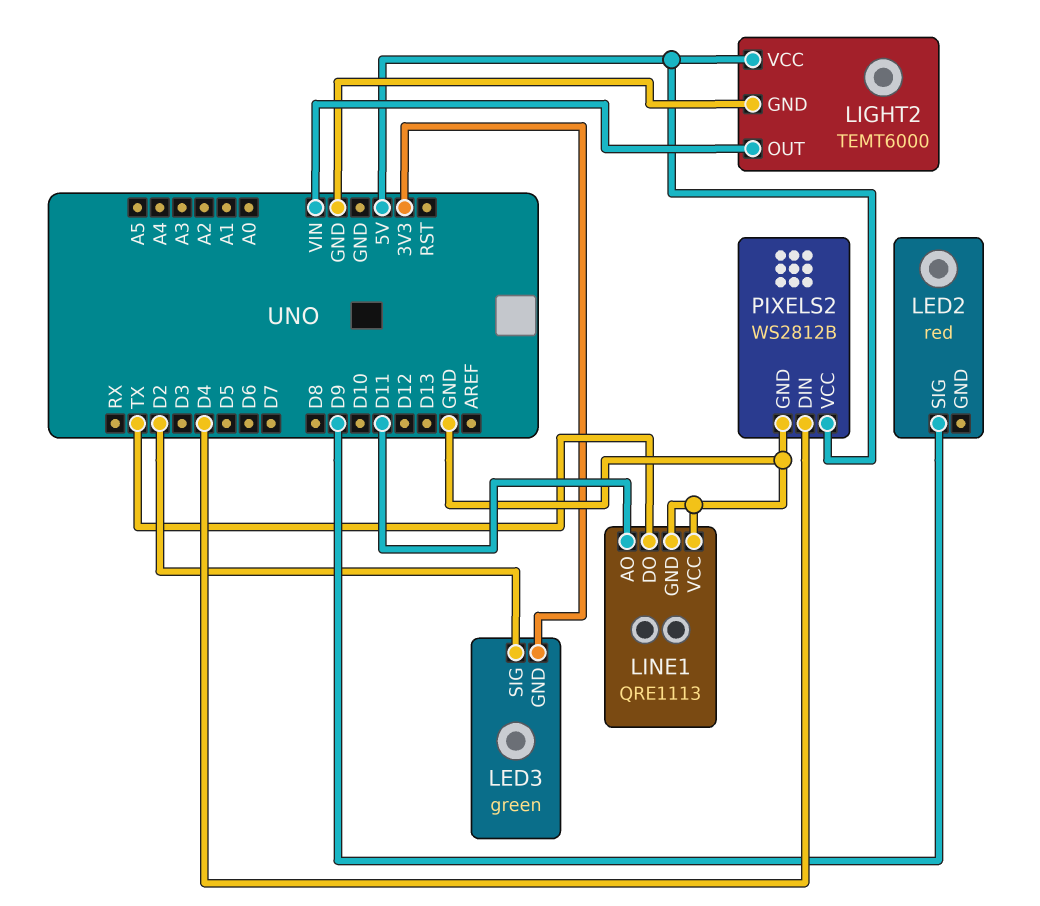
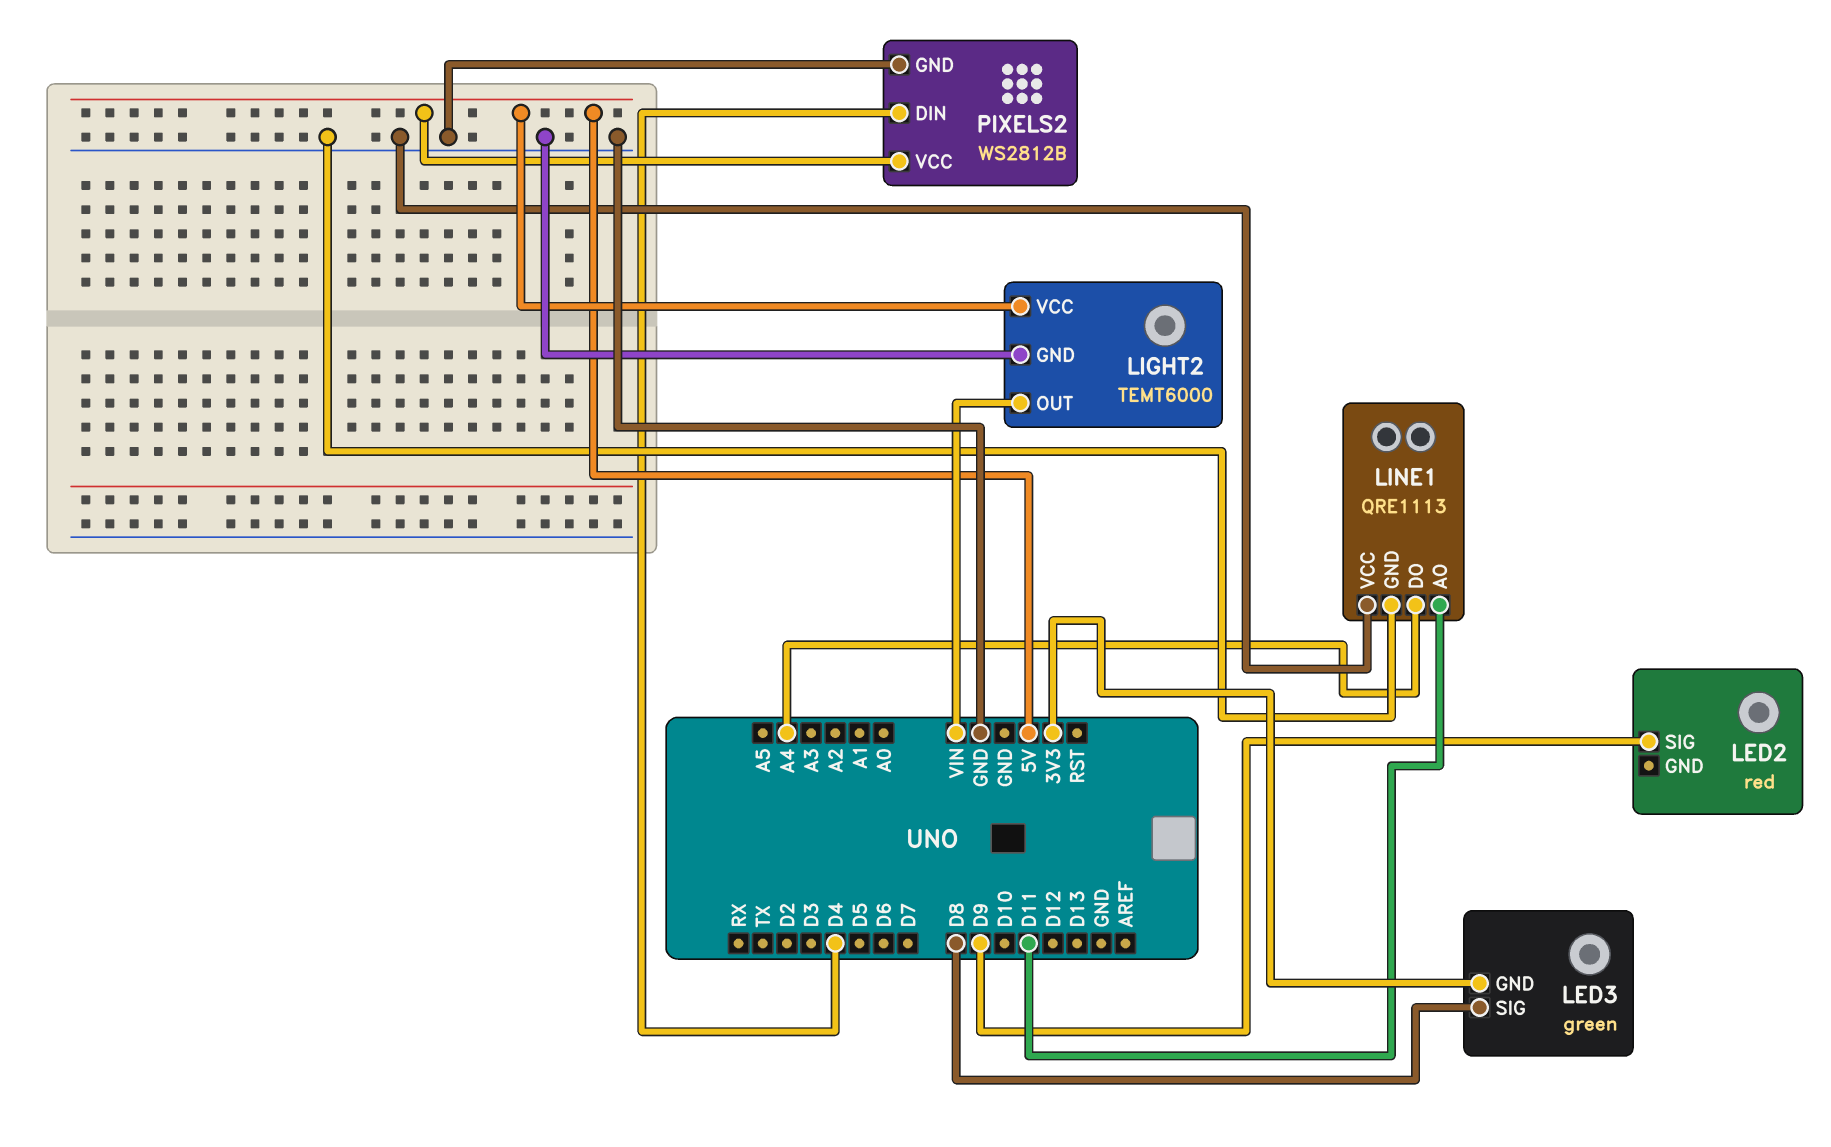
LED3 pin SIG: D2 -> D8
LINE1 pin DO: TX -> A4

